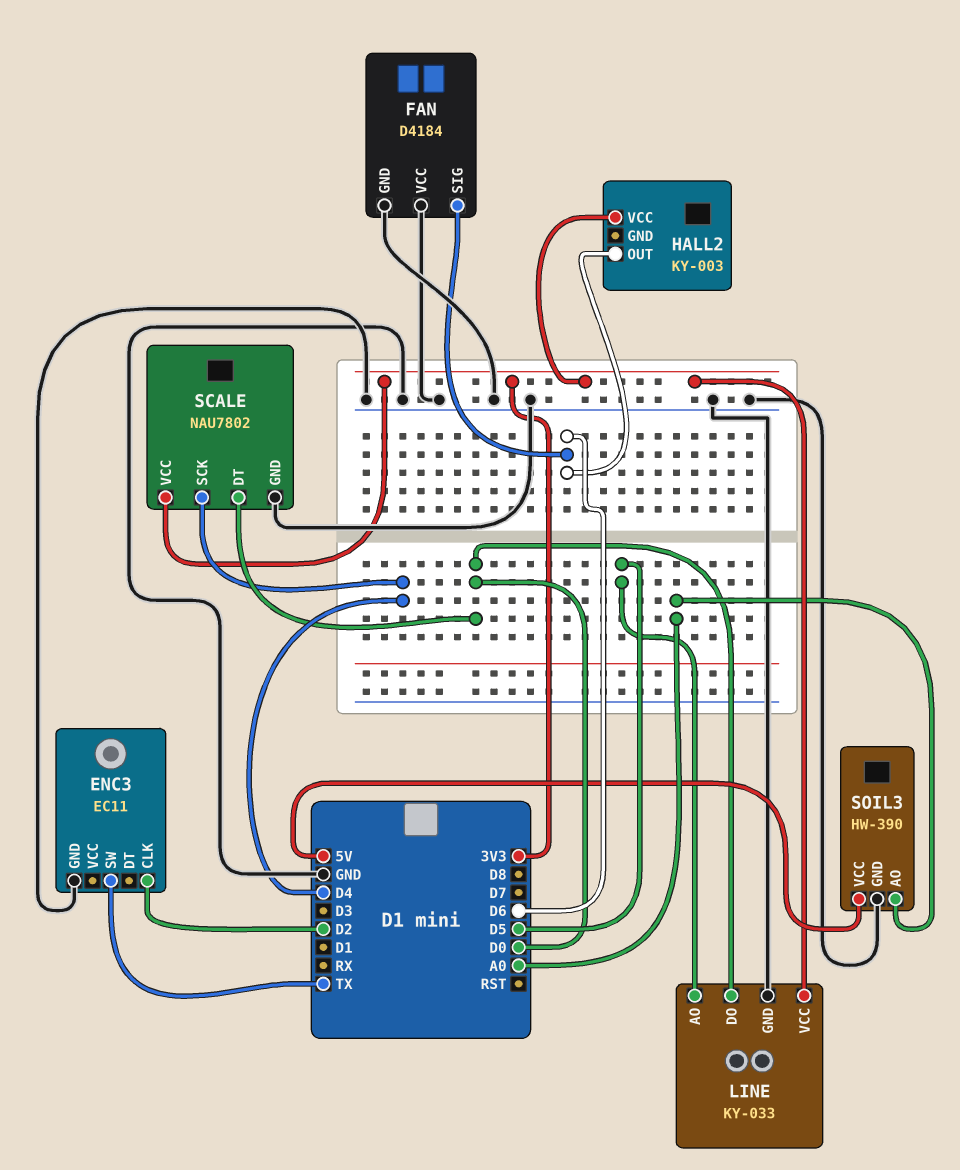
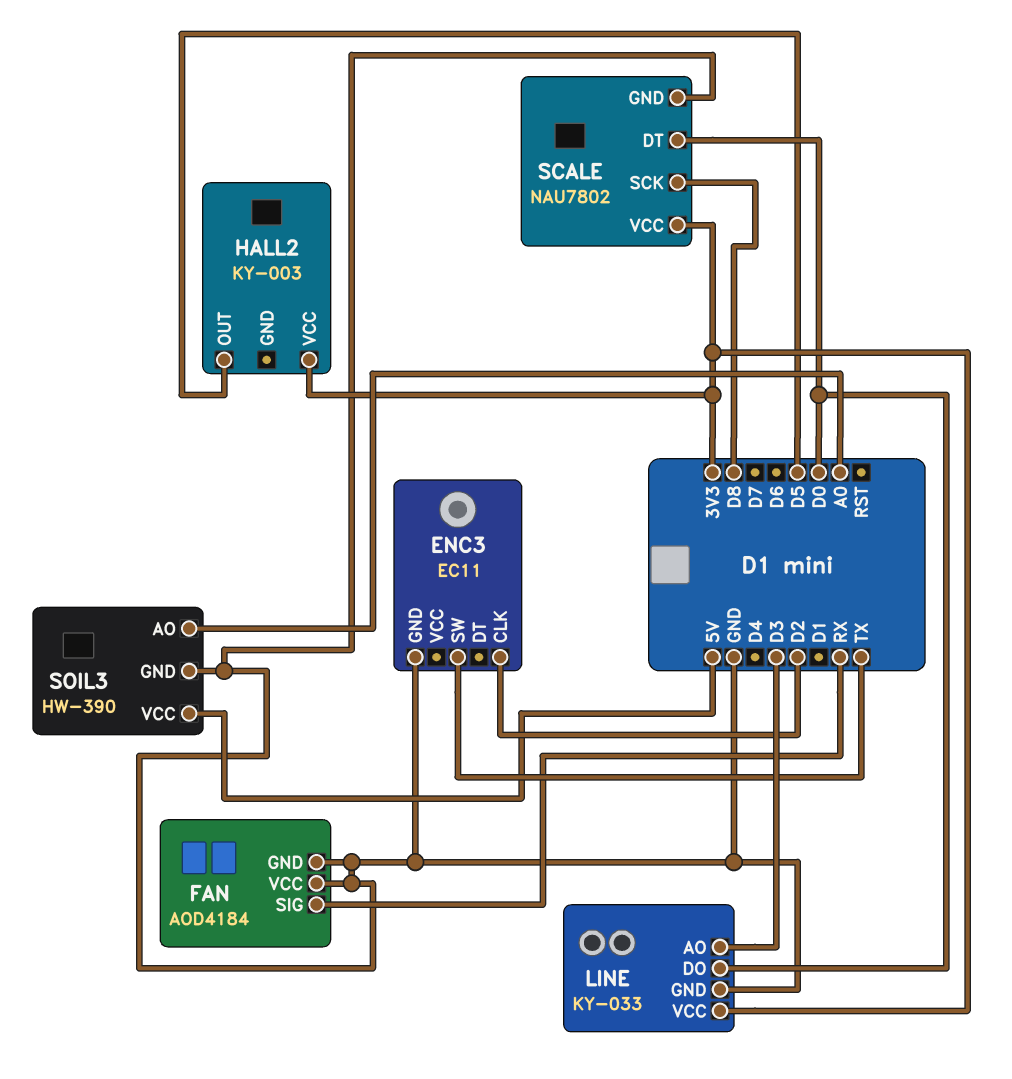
FAN: D4184 -> AOD4184
FAN pin SIG: D6 -> RX
HALL2 pin OUT: D6 -> D5
LINE pin AO: D5 -> D3
SCALE pin SCK: D4 -> D8

